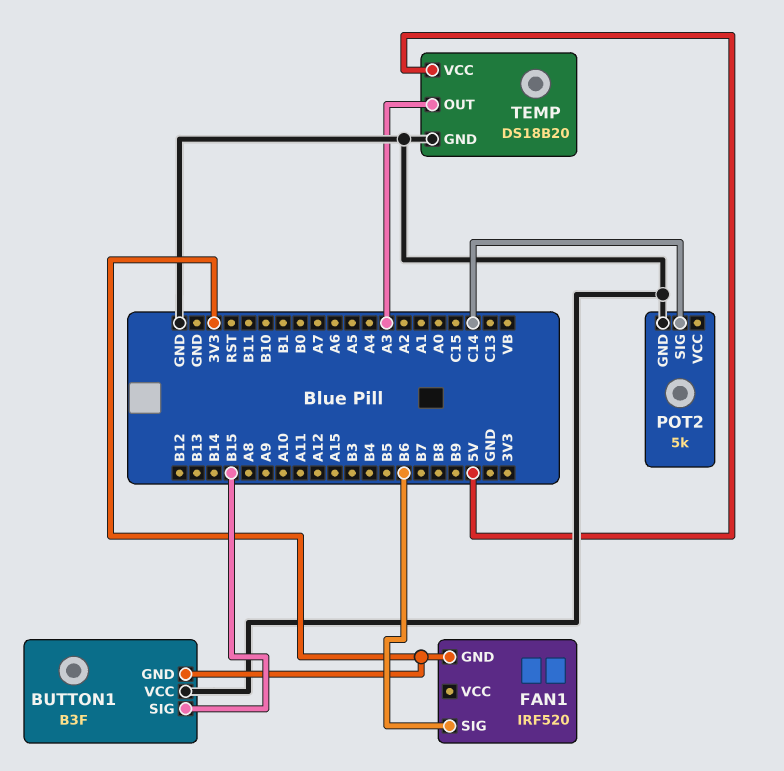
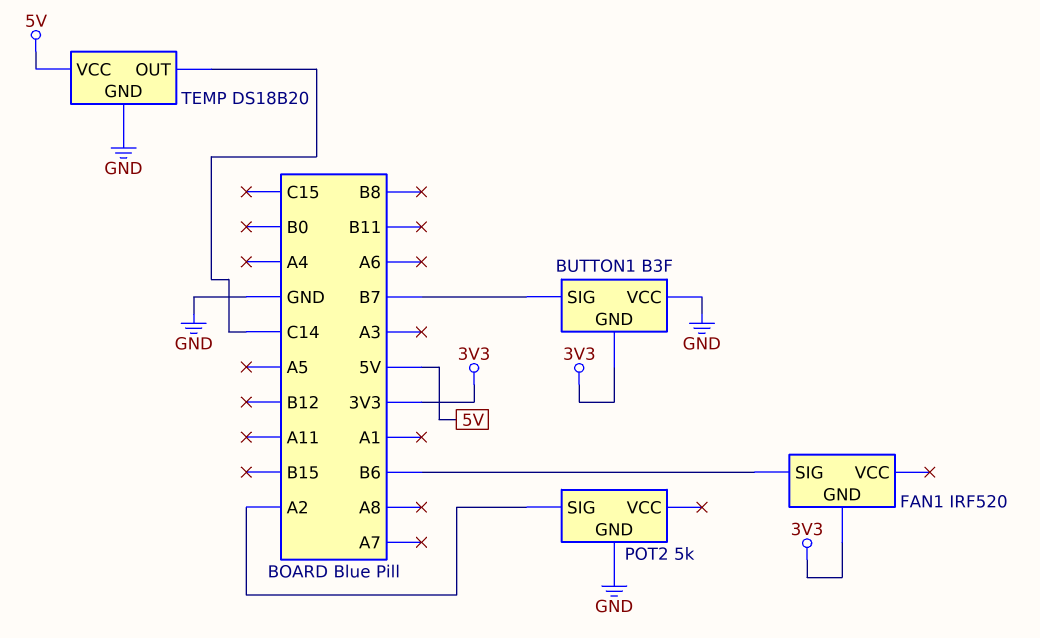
BUTTON1 pin SIG: B15 -> B7
POT2 pin SIG: C14 -> A2
TEMP pin OUT: A3 -> C14

